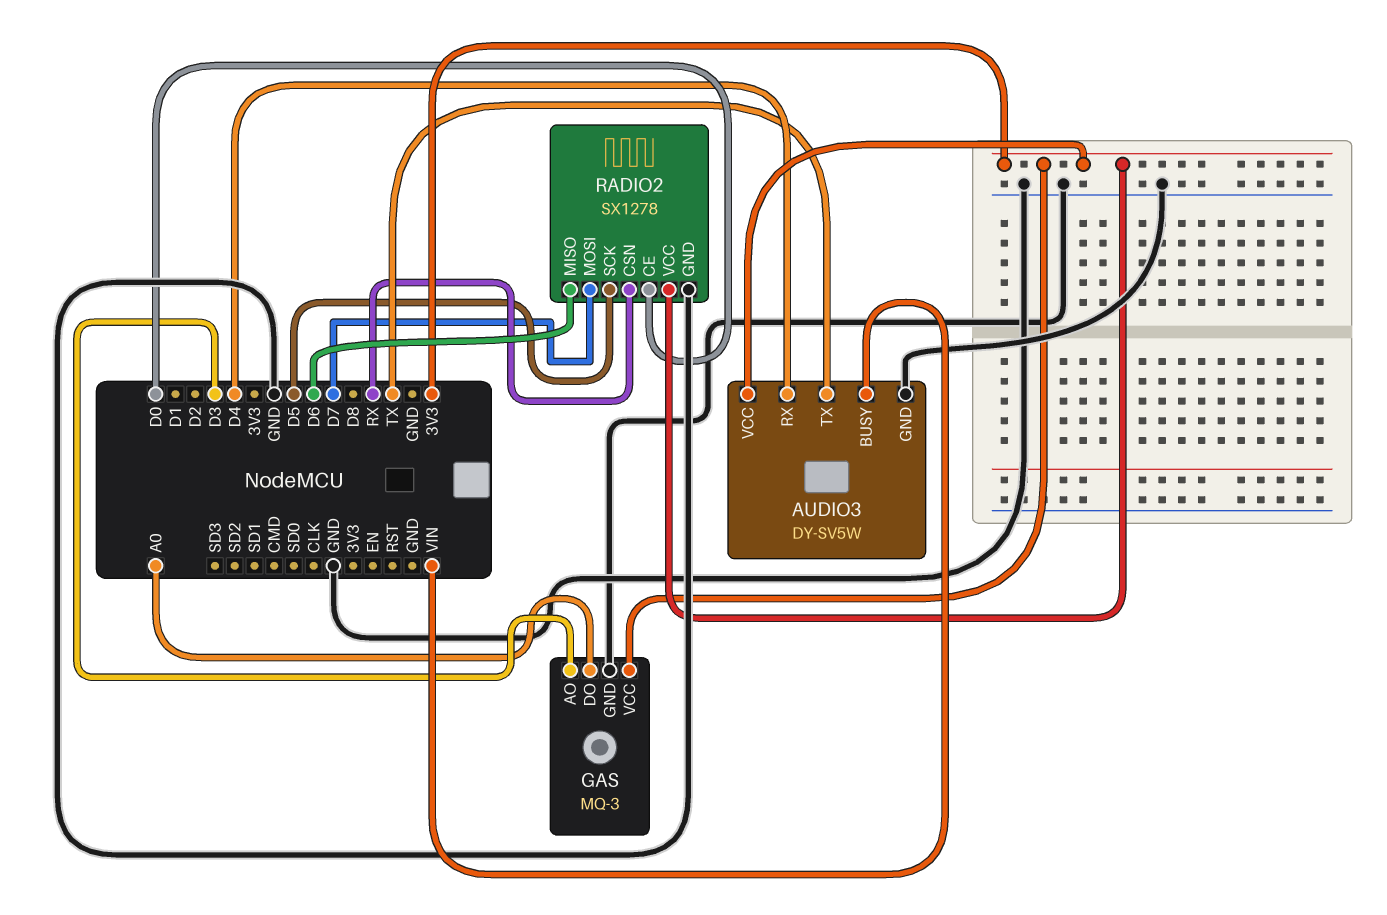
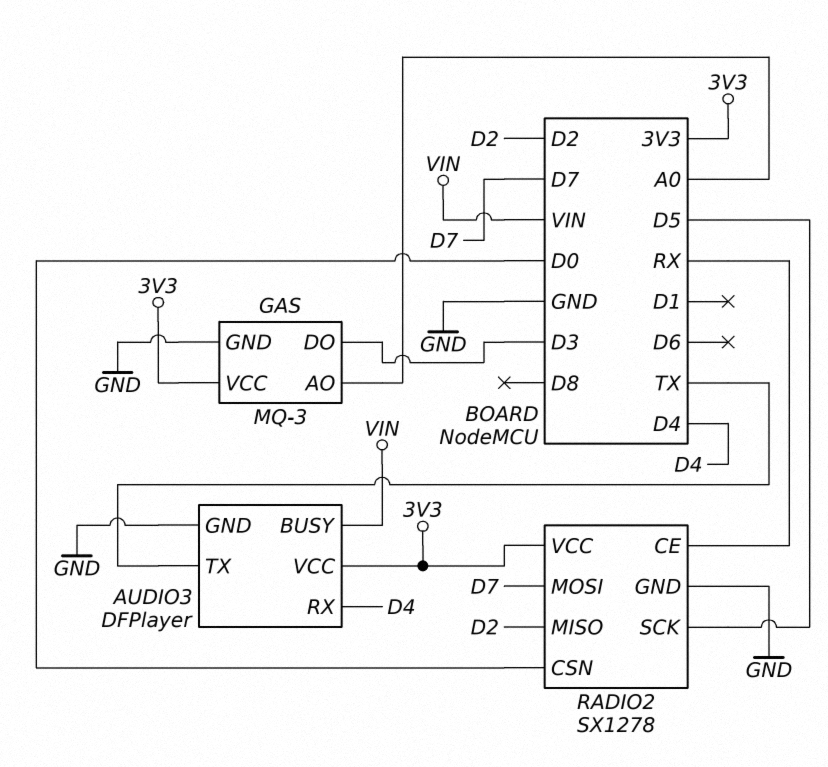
AUDIO3: DY-SV5W -> DFPlayer
GAS pin AO: D3 -> A0
GAS pin DO: A0 -> D3
RADIO2 pin CE: D0 -> RX
RADIO2 pin CSN: RX -> D0
RADIO2 pin MISO: D6 -> D2

